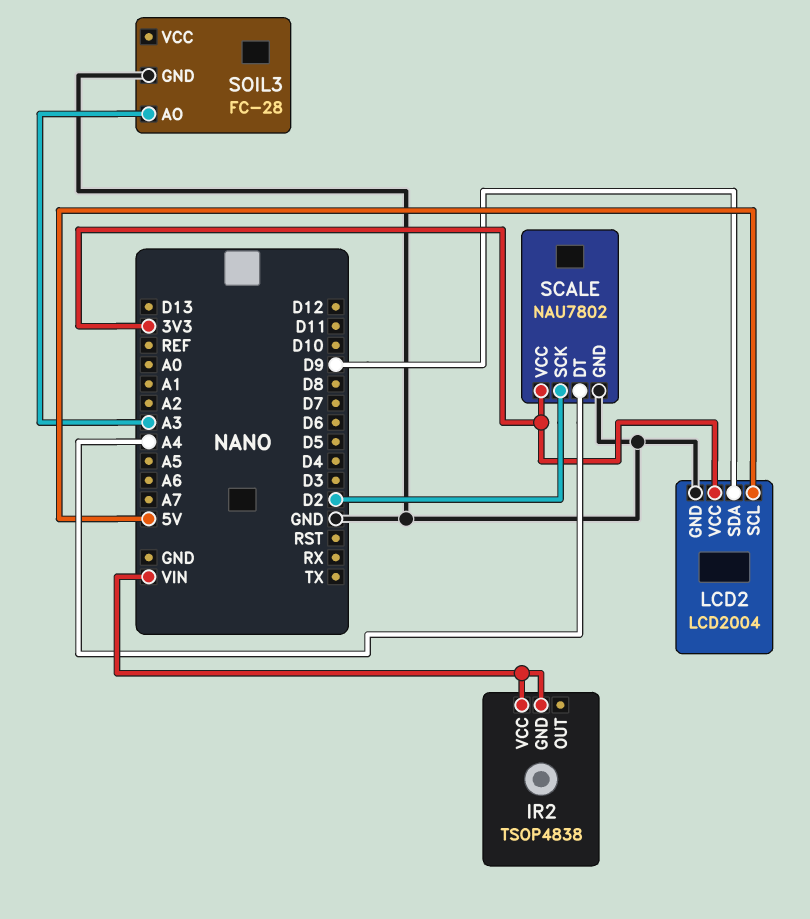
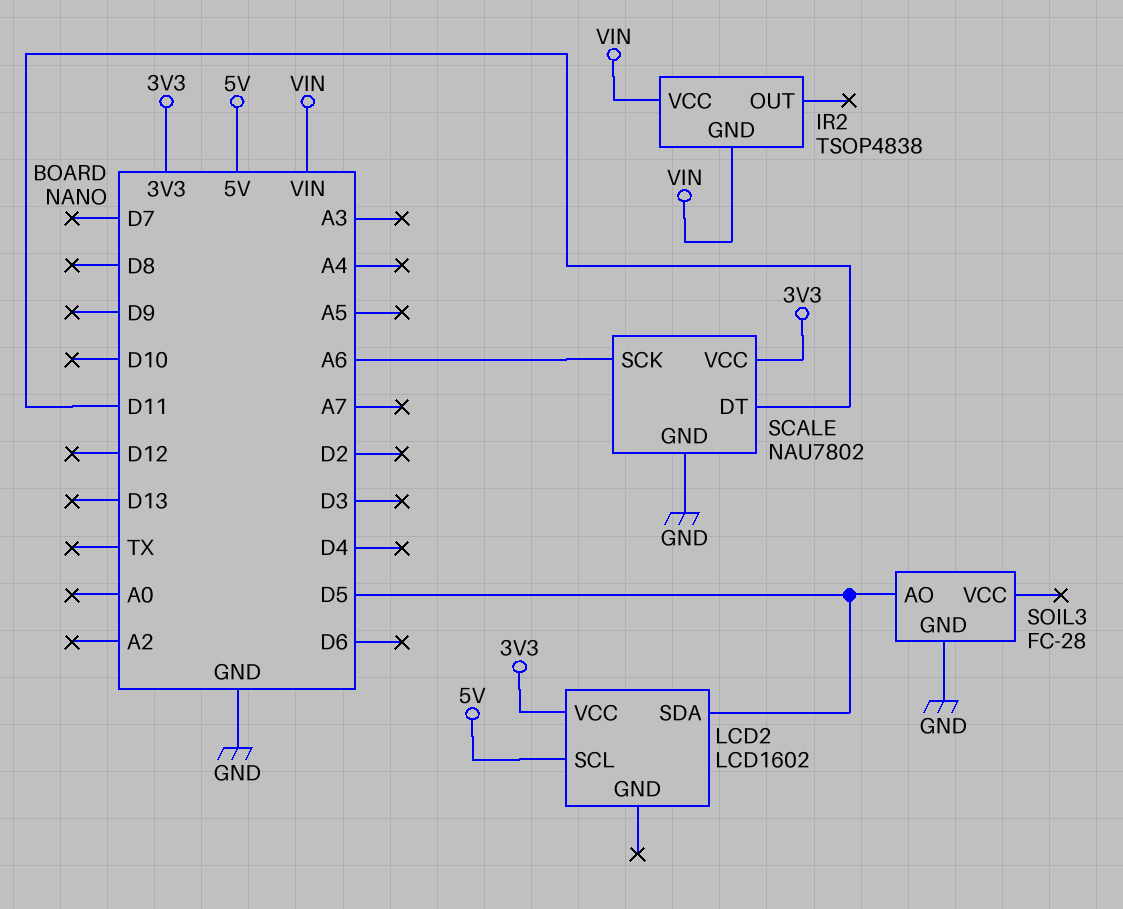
LCD2: LCD2004 -> LCD1602
LCD2 pin GND: GND -> none
LCD2 pin SDA: D9 -> D5
SCALE pin DT: A4 -> D11
SCALE pin SCK: D2 -> A6
SOIL3 pin AO: A3 -> D5

